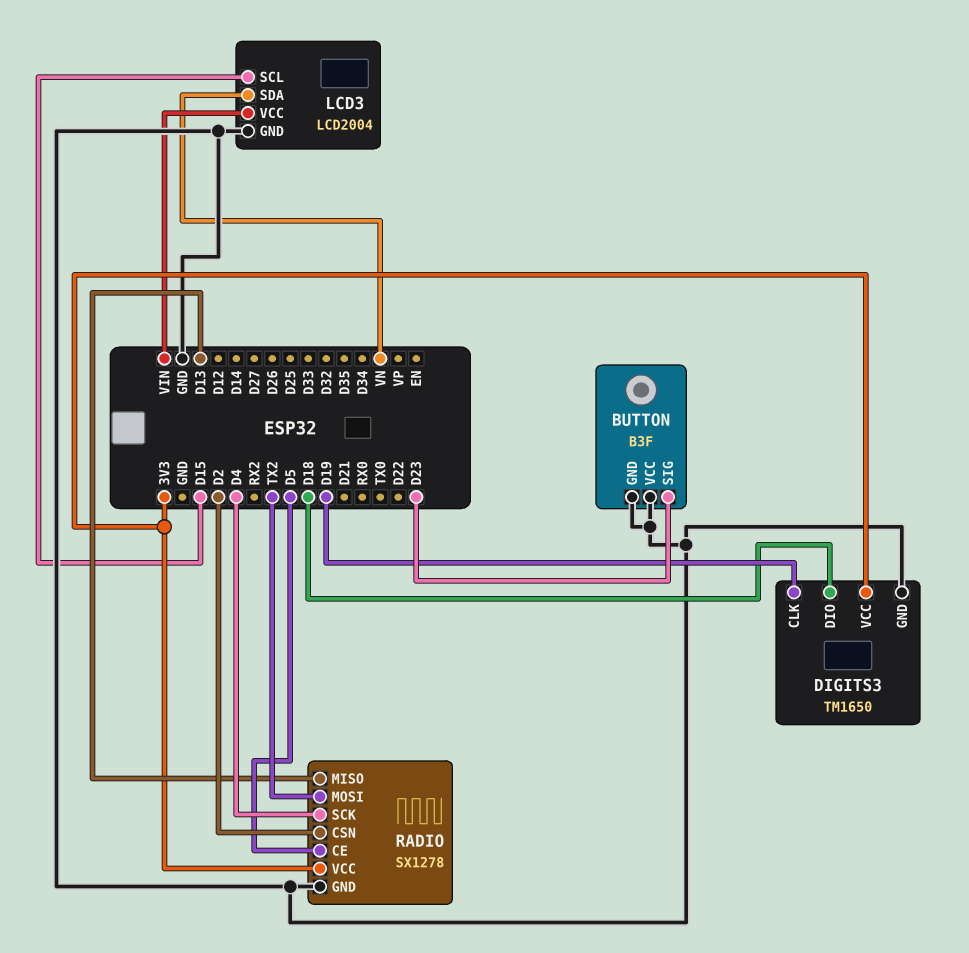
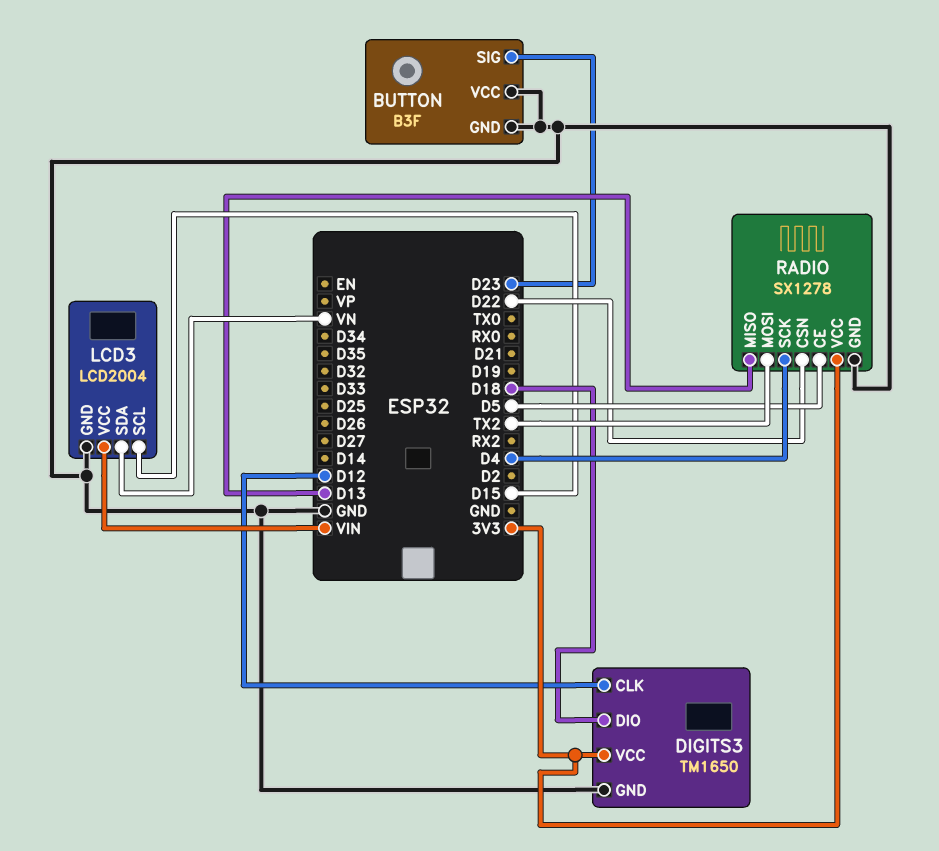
DIGITS3 pin CLK: D19 -> D12
RADIO pin CSN: D2 -> D22

